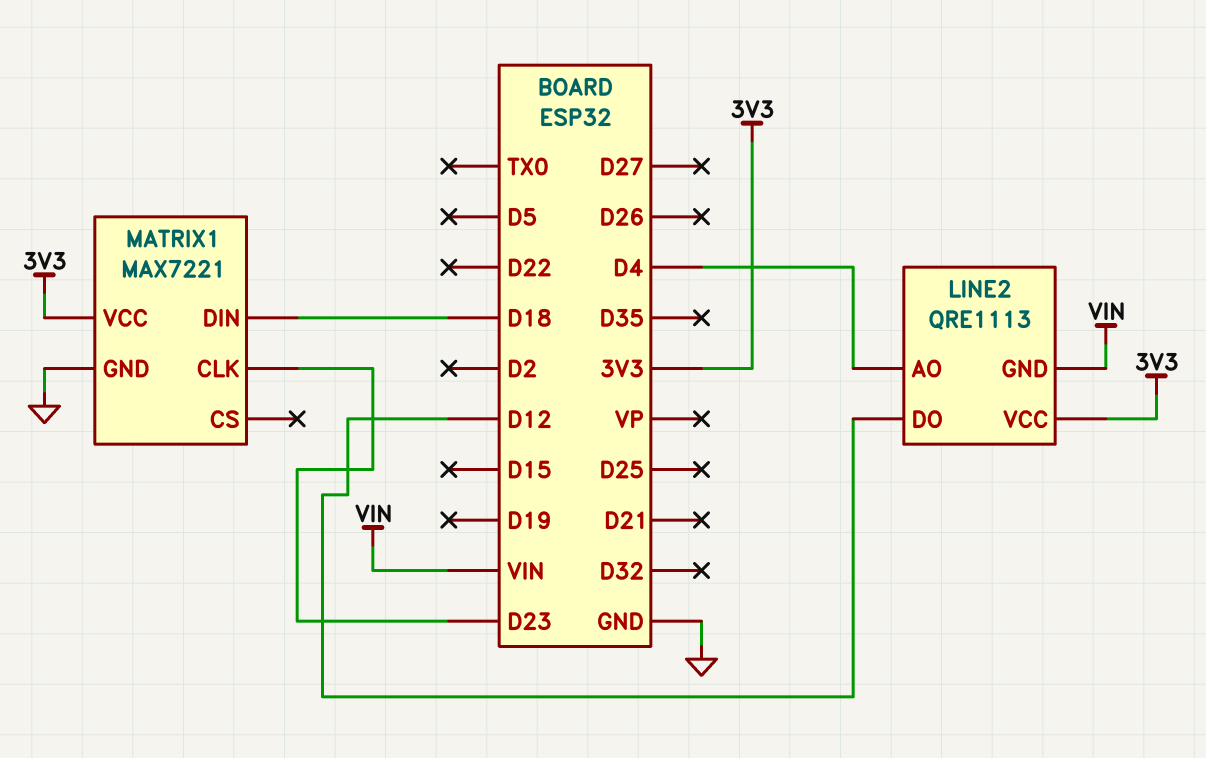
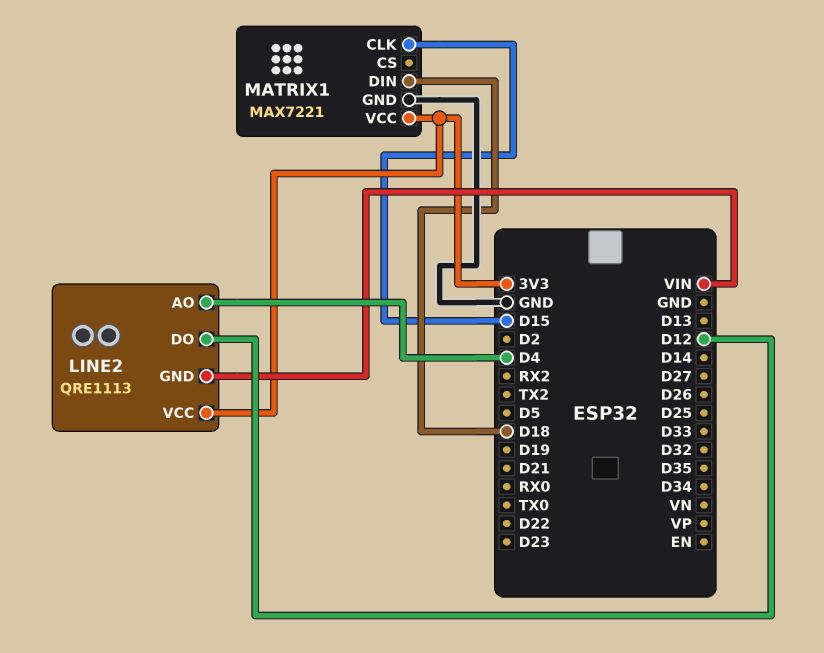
MATRIX1 pin CLK: D23 -> D15

